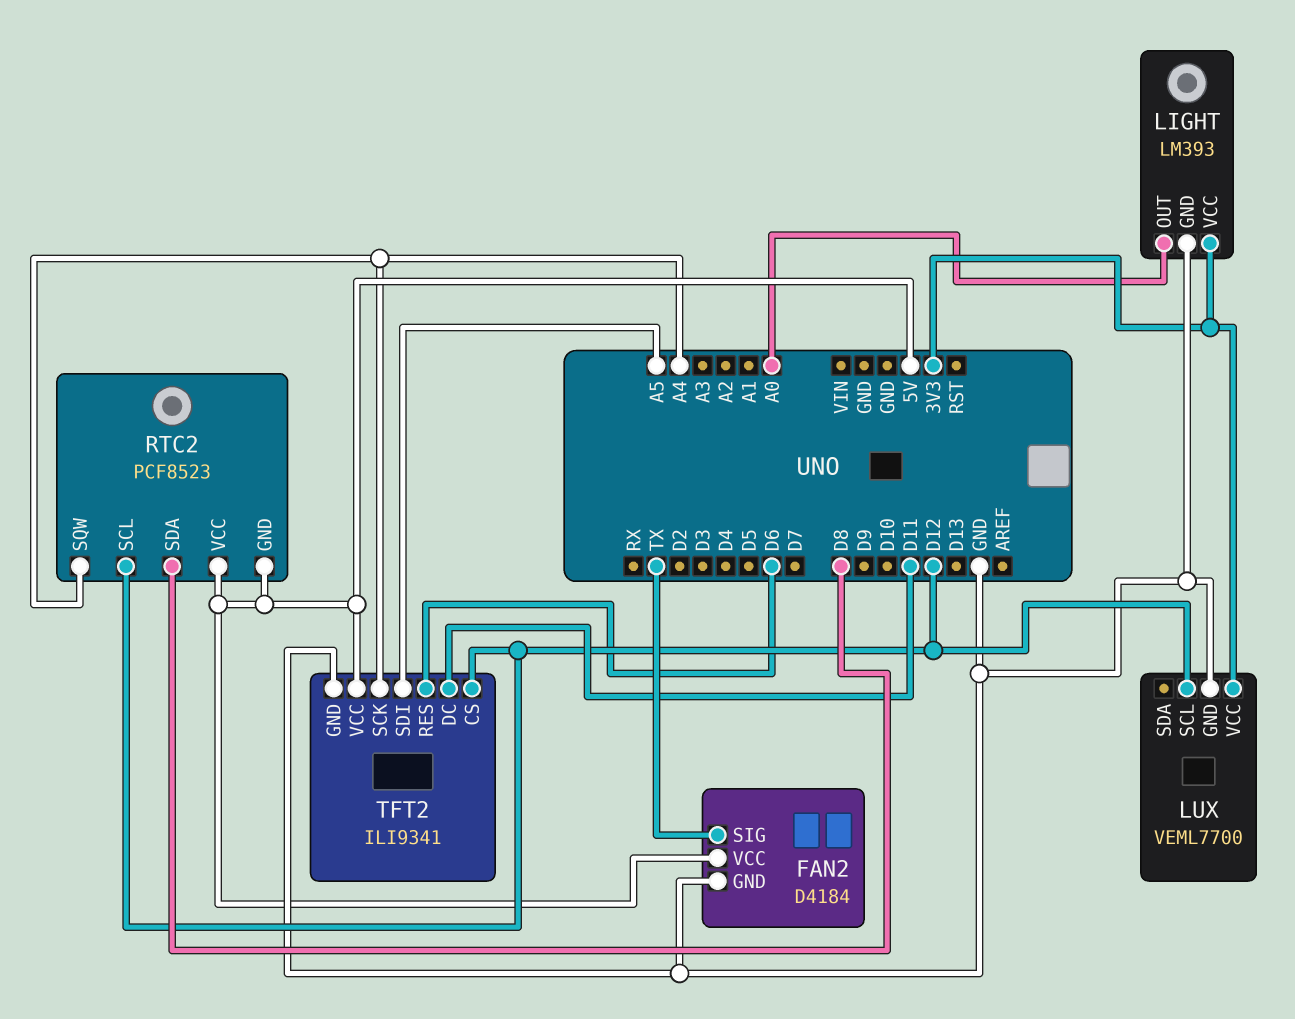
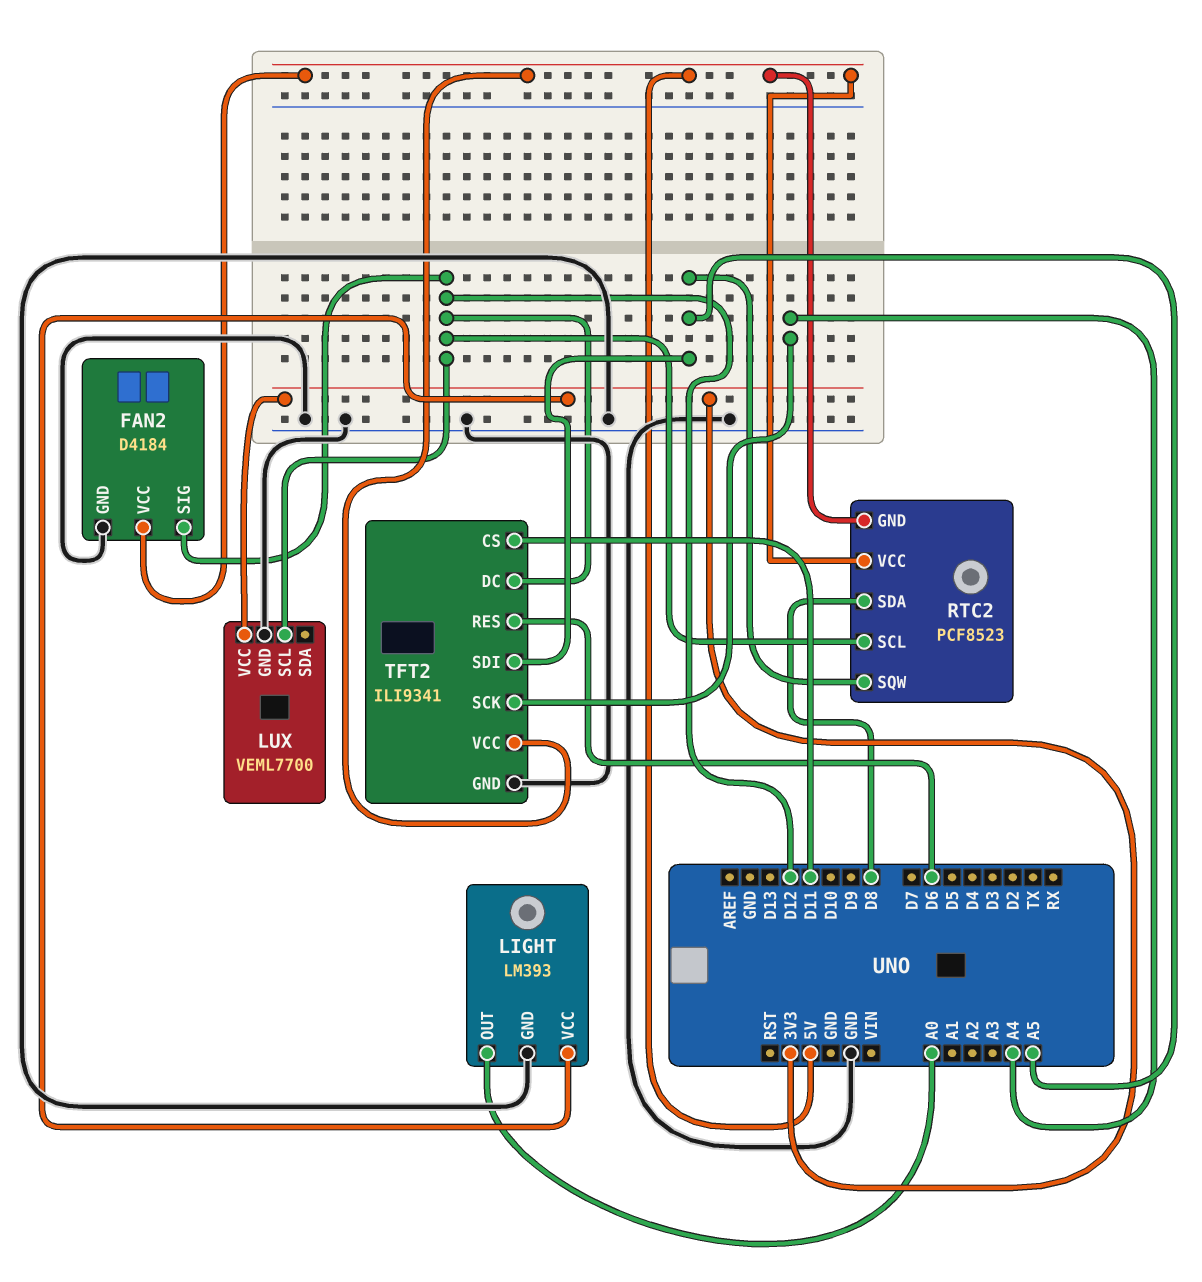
FAN2 pin SIG: TX -> D12
RTC2 pin SQW: A4 -> A5
TFT2 pin CS: D12 -> D11
TFT2 pin DC: D11 -> D12

